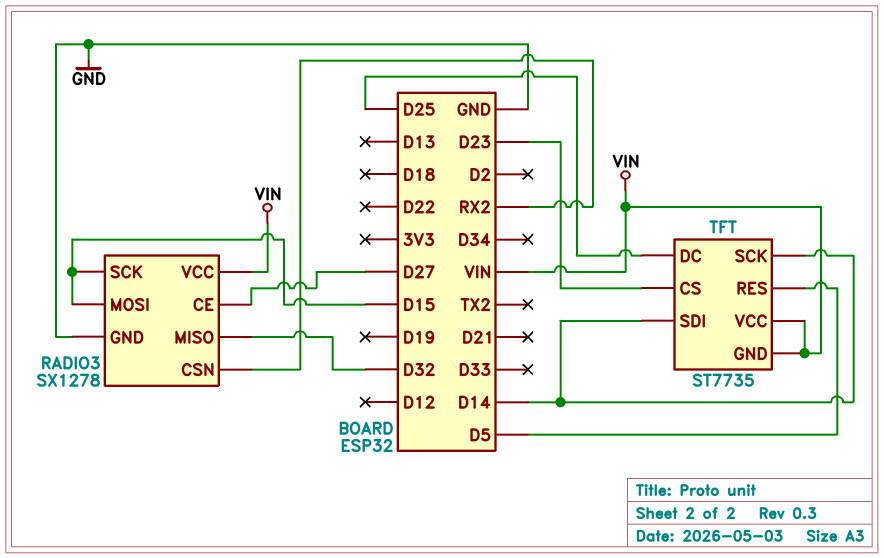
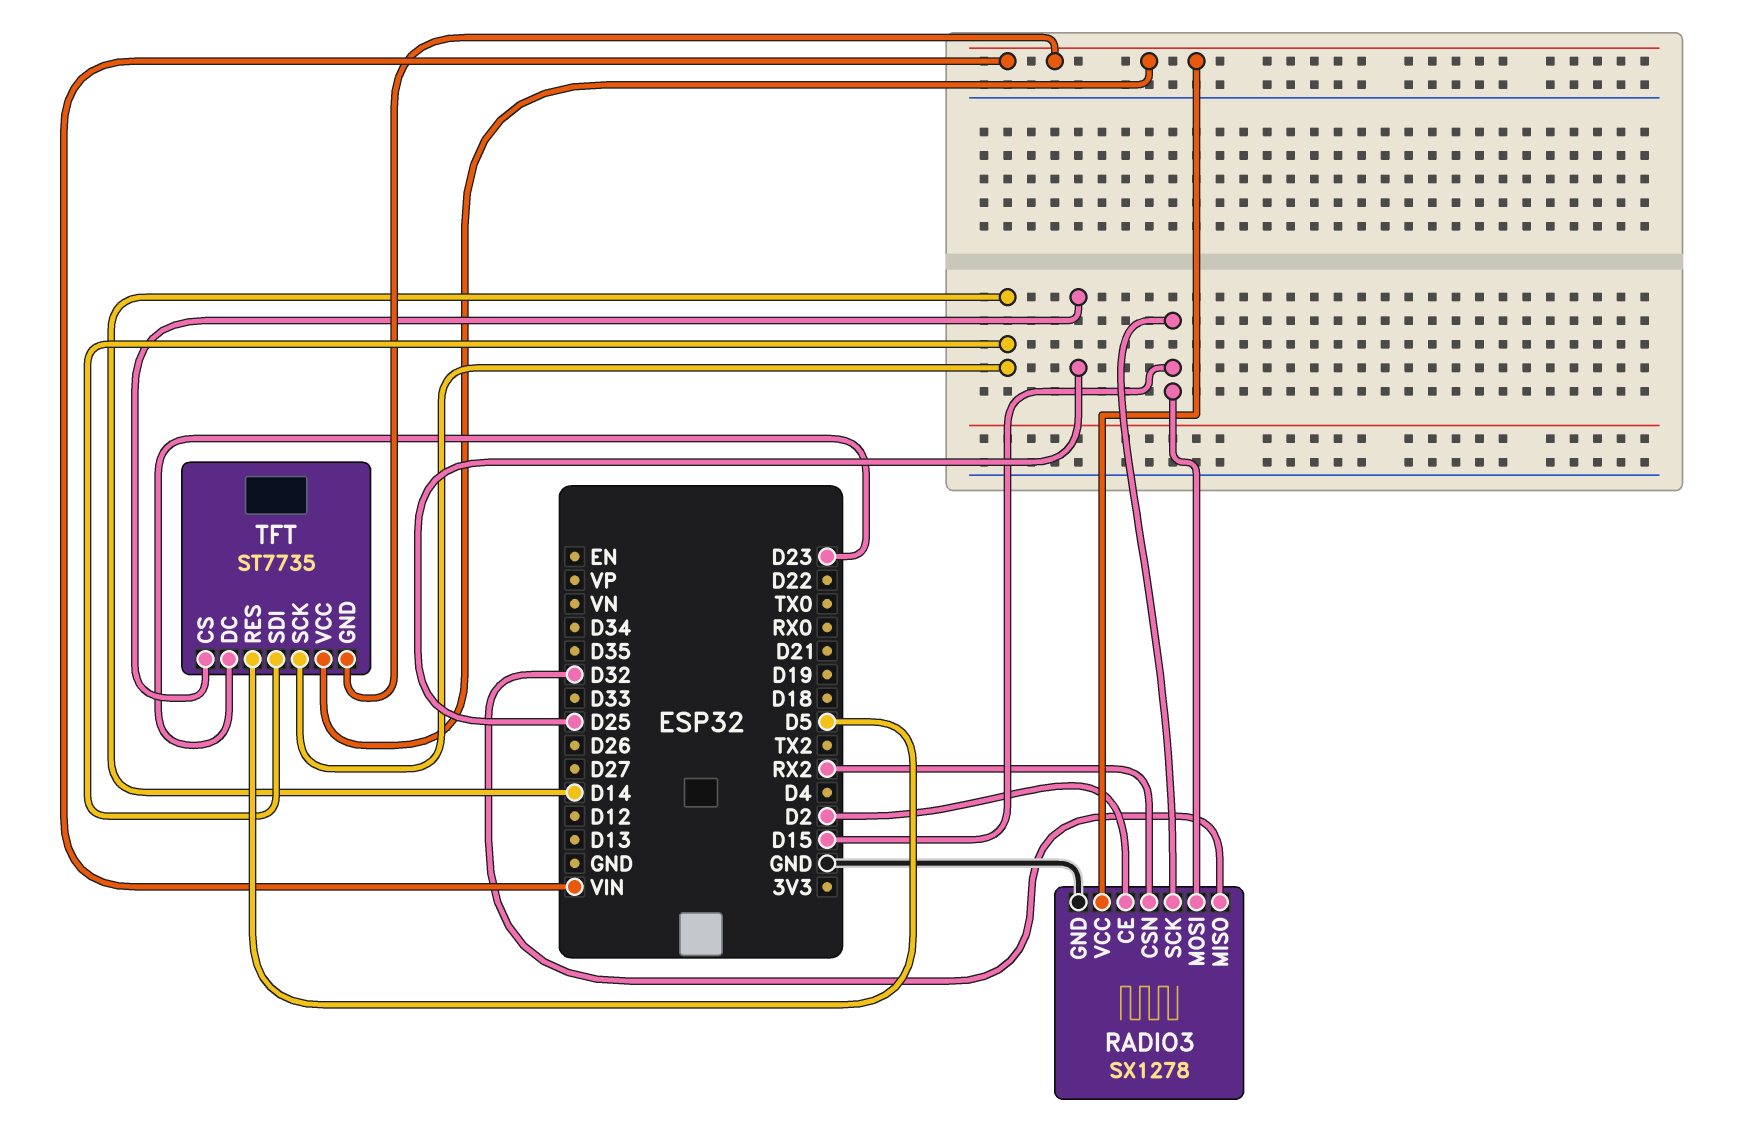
RADIO3 pin CE: D27 -> D2
TFT pin CS: D23 -> D25
TFT pin DC: D25 -> D23

